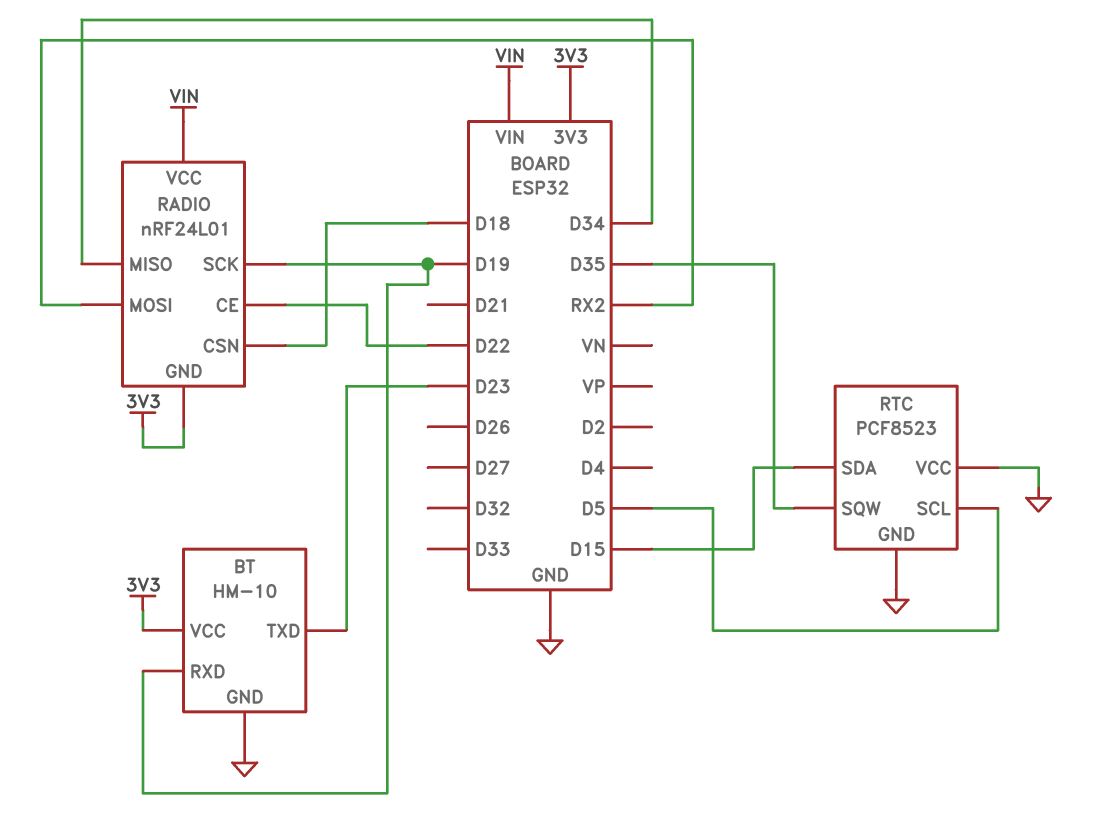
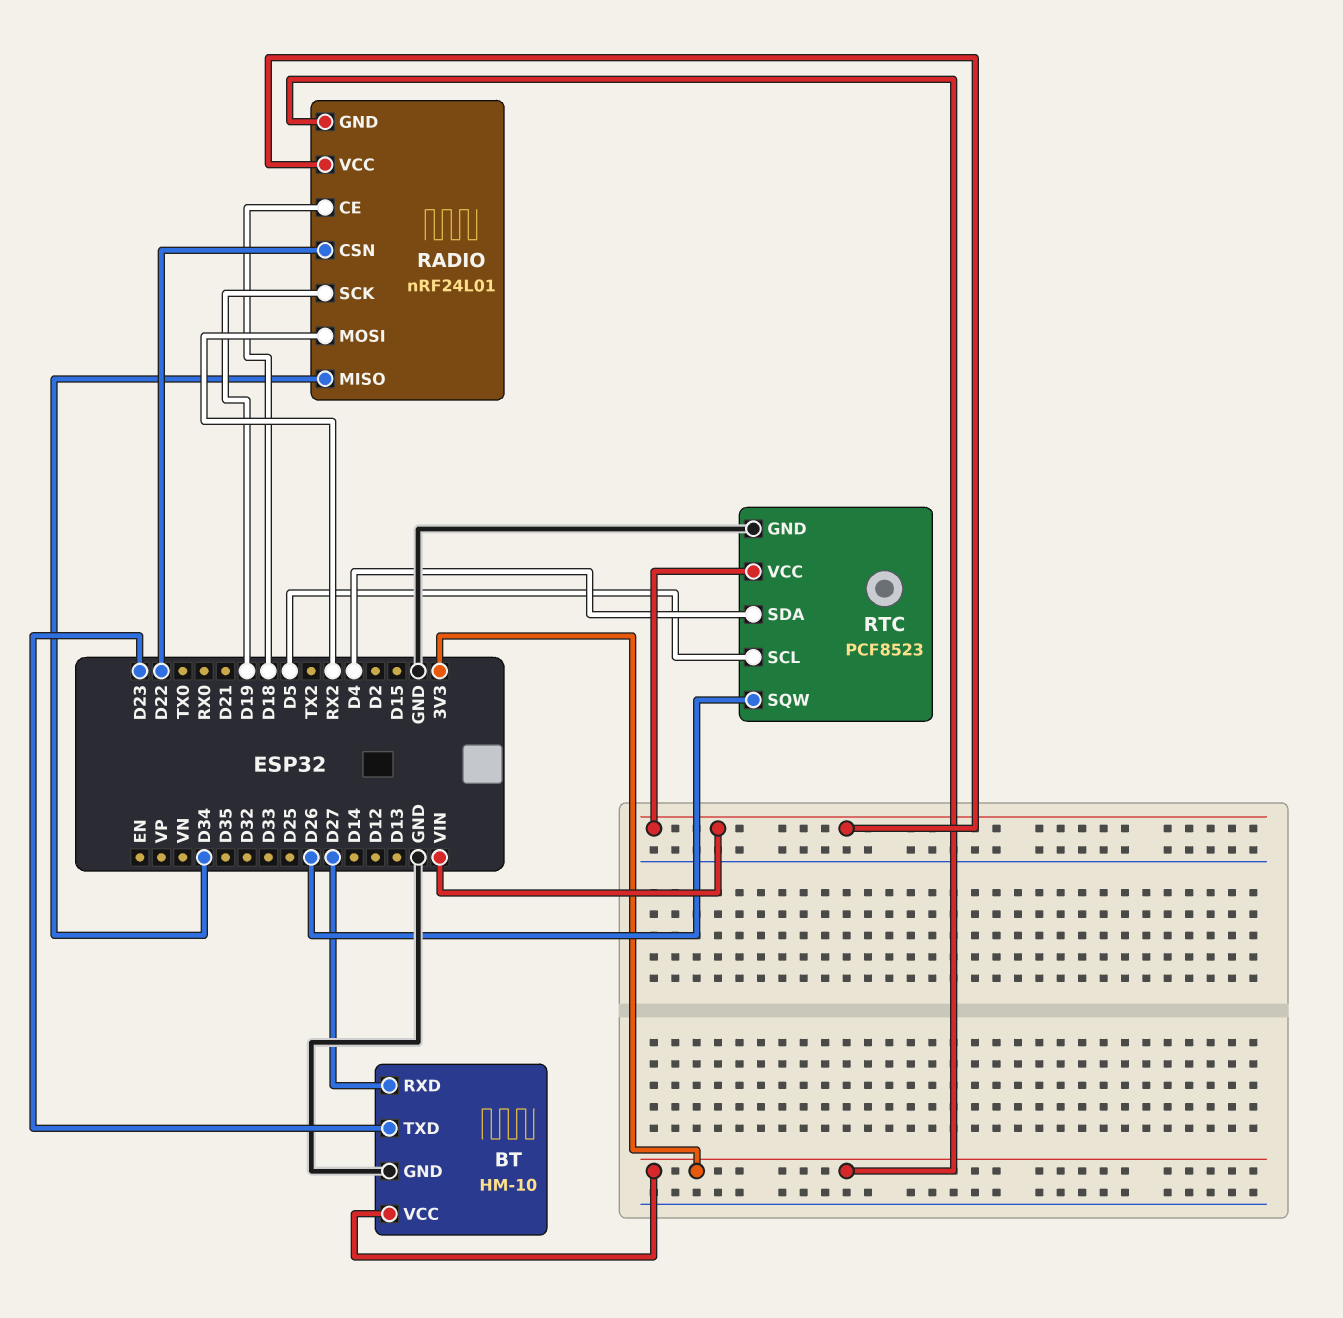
BT pin RXD: D19 -> D27
RADIO pin CE: D22 -> D18
RADIO pin CSN: D18 -> D22
RTC pin SDA: D15 -> D4
RTC pin SQW: D35 -> D26
RTC pin VCC: GND -> VIN

